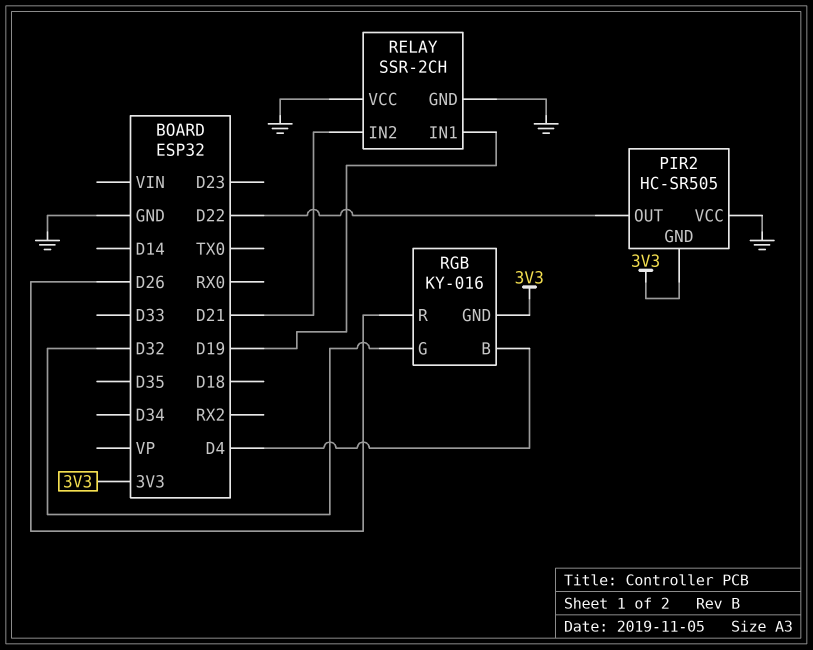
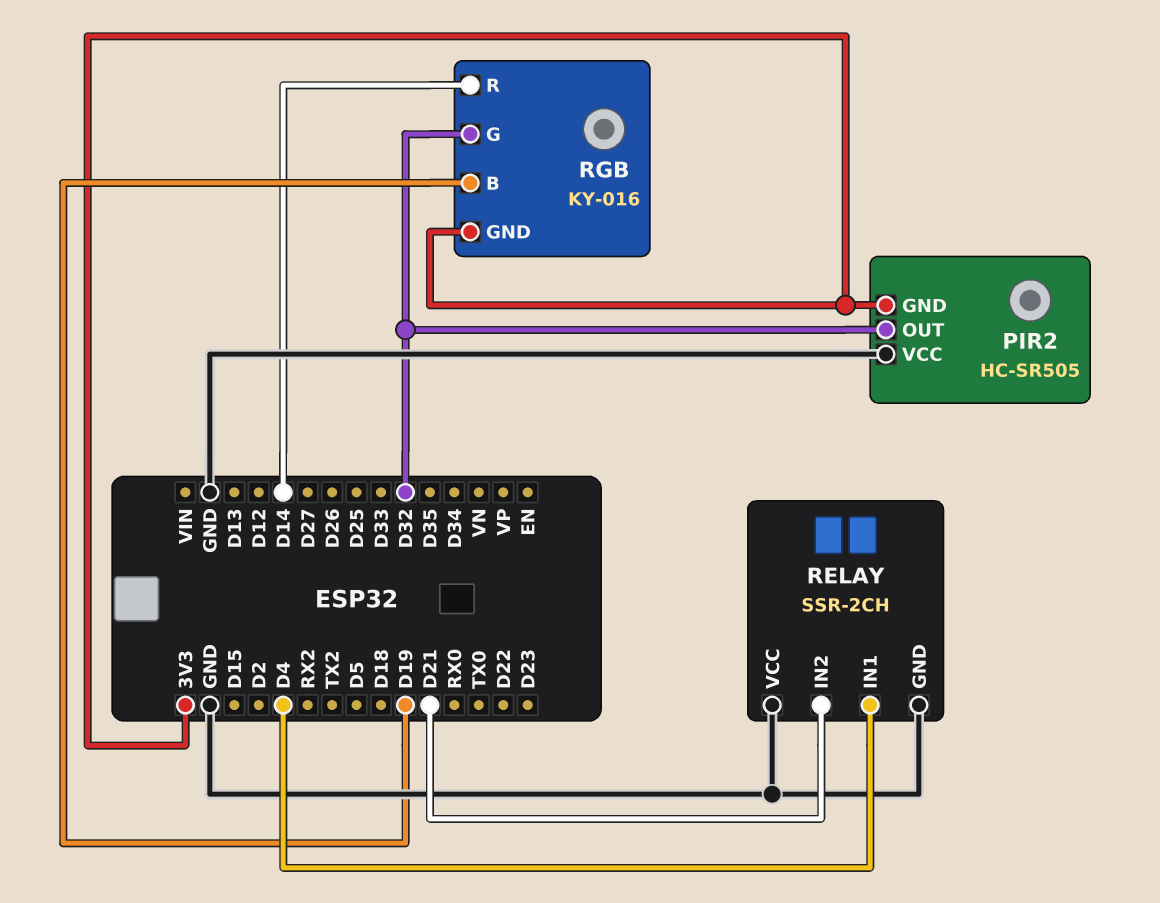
PIR2 pin OUT: D22 -> D32
RELAY pin IN1: D19 -> D4
RGB pin B: D4 -> D19
RGB pin R: D26 -> D14

